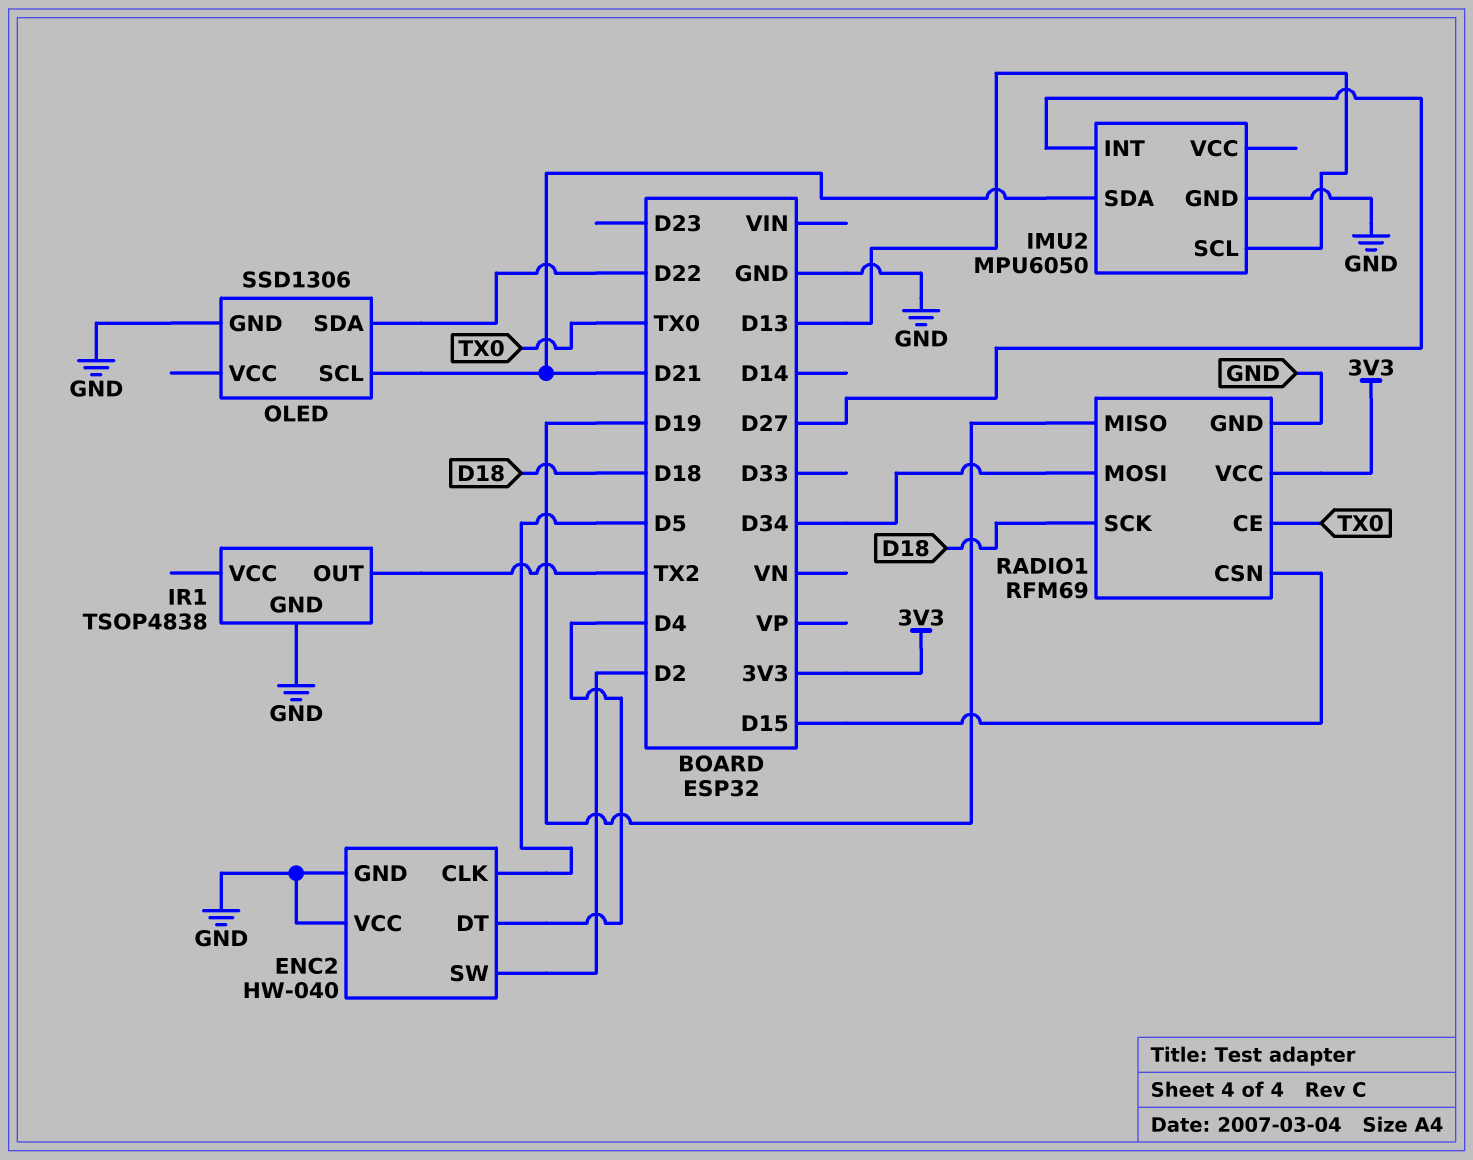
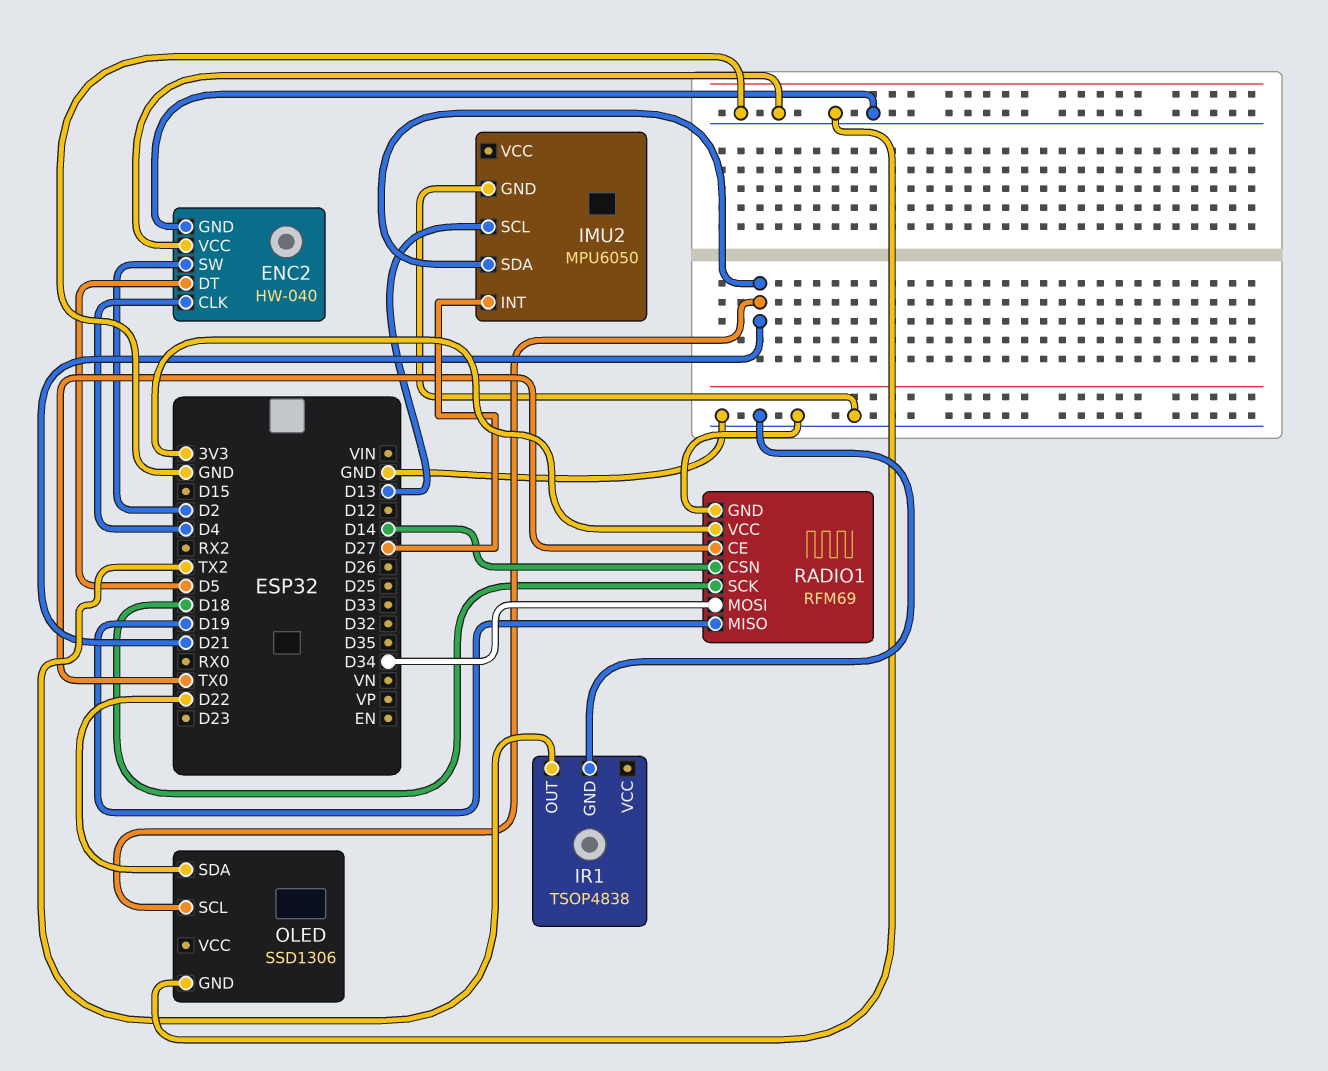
ENC2 pin CLK: D5 -> D4
ENC2 pin DT: D4 -> D5
RADIO1 pin CSN: D15 -> D14

